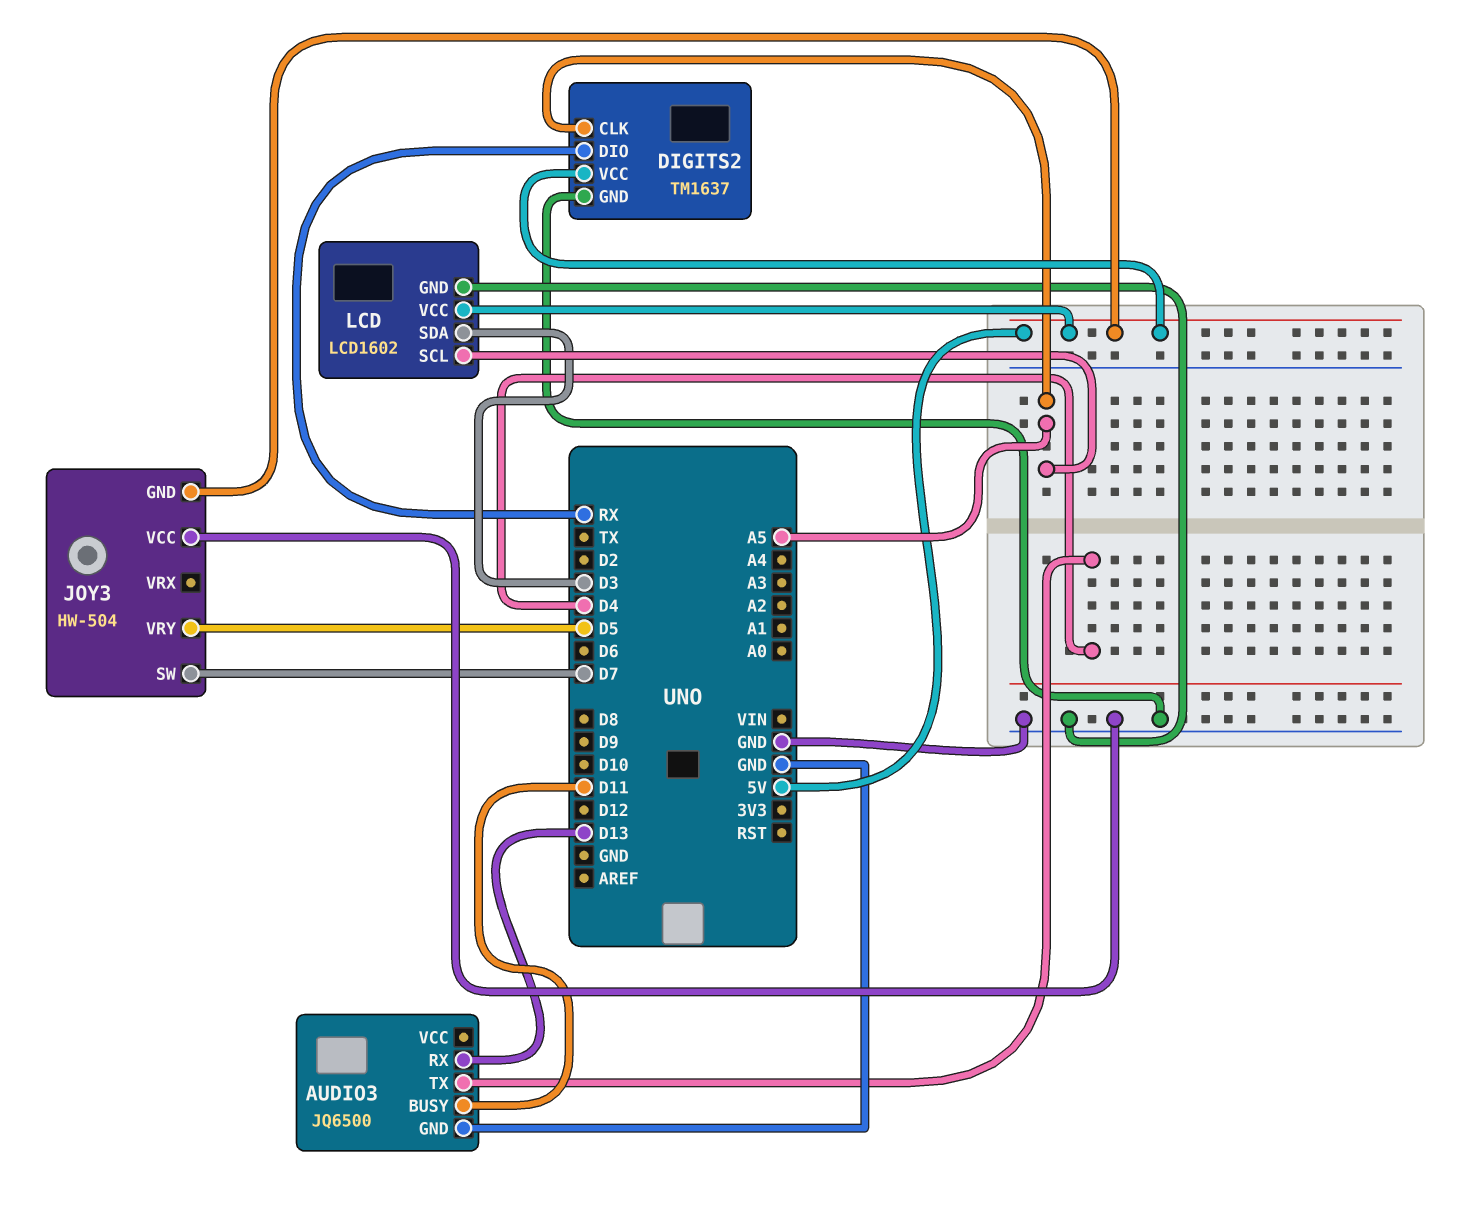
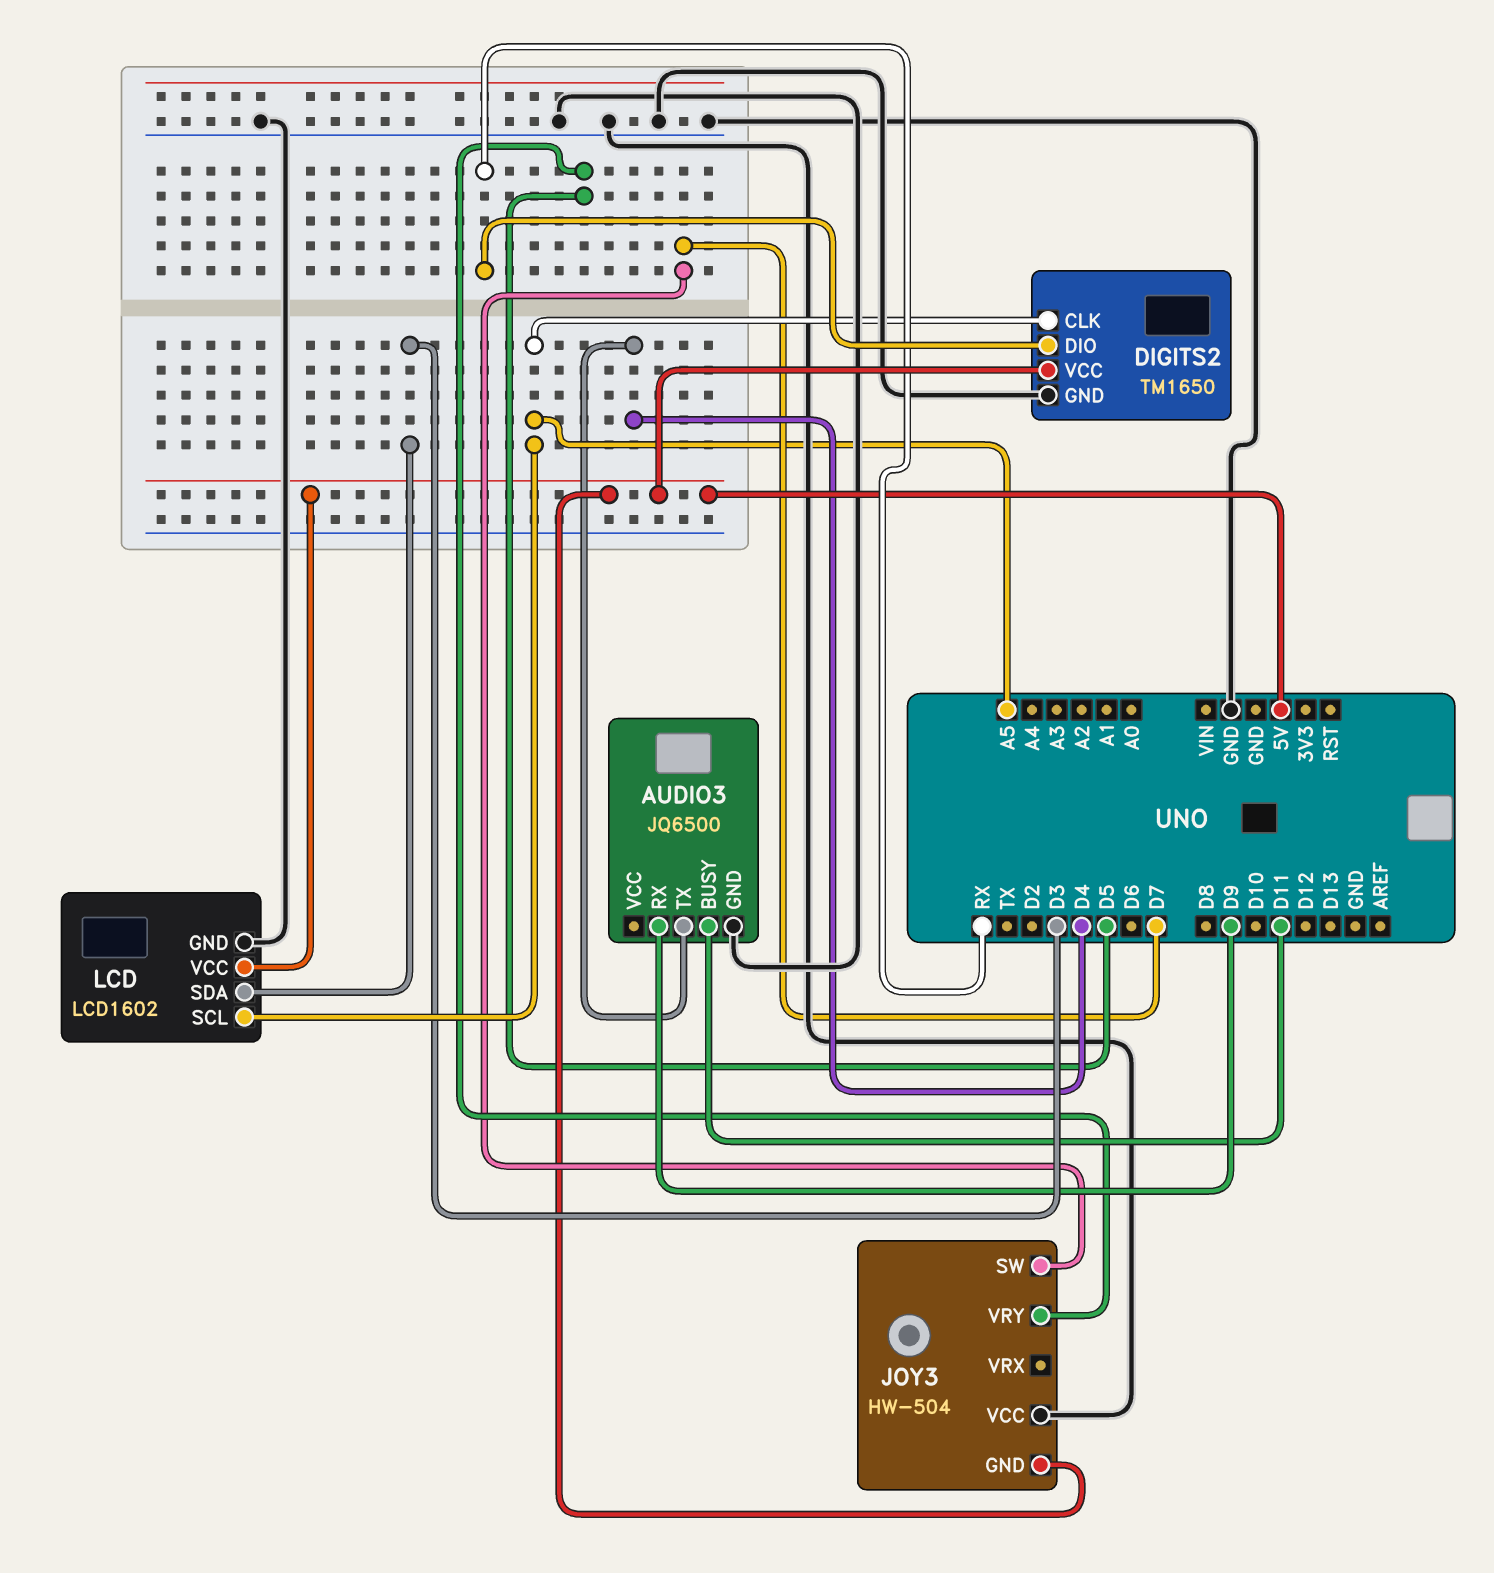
AUDIO3 pin RX: D13 -> D9
DIGITS2: TM1637 -> TM1650

